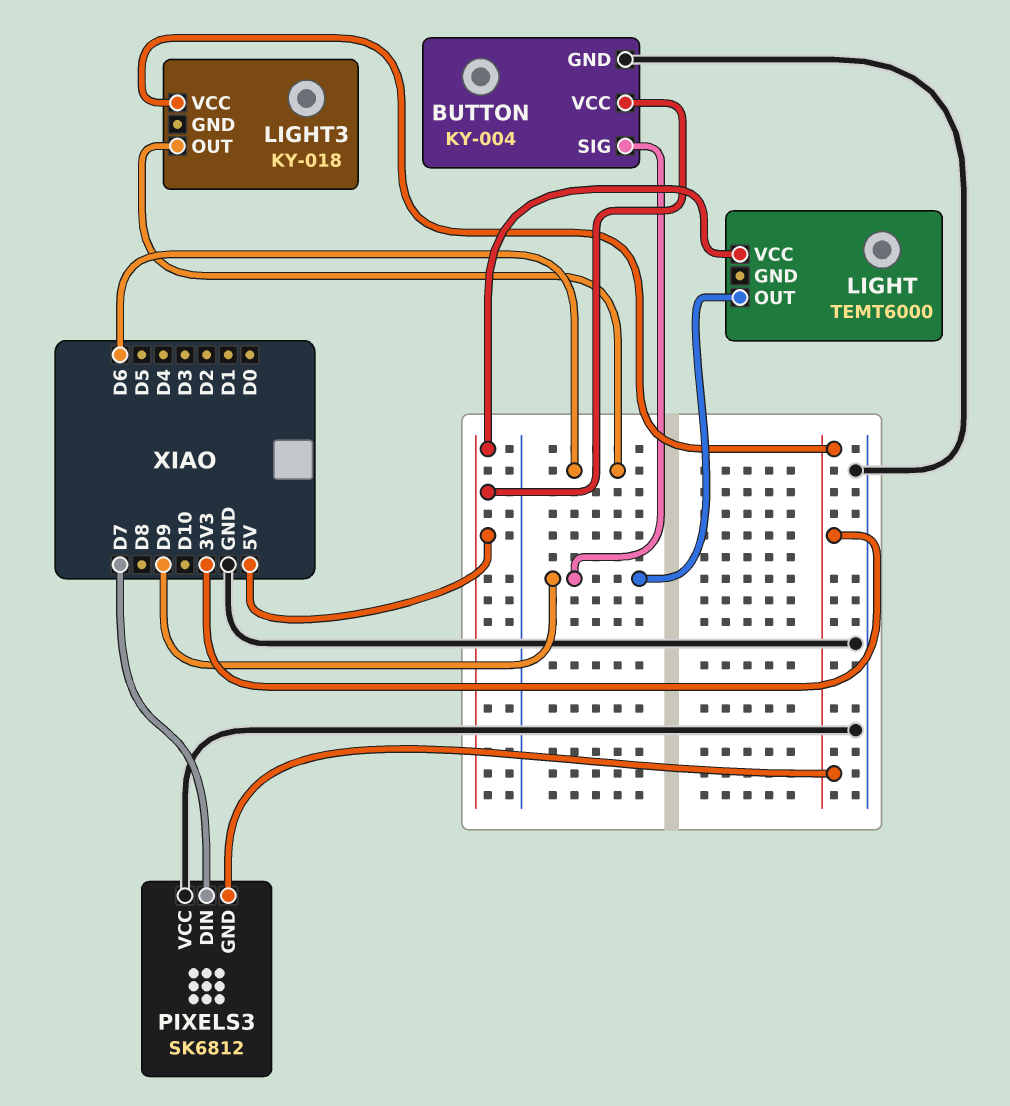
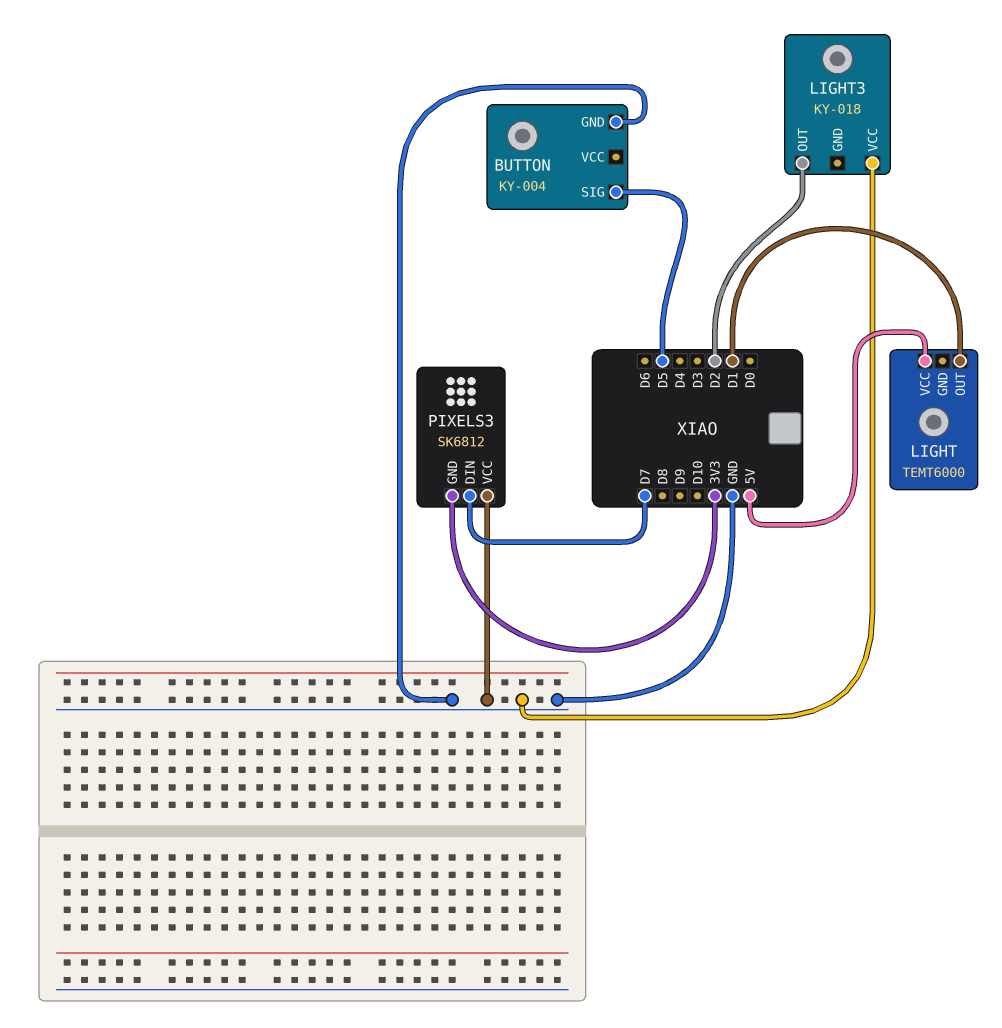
BUTTON pin SIG: D9 -> D5
BUTTON pin VCC: 5V -> none
LIGHT pin OUT: D9 -> D1
LIGHT3 pin OUT: D6 -> D2
LIGHT3 pin VCC: 3V3 -> GND

